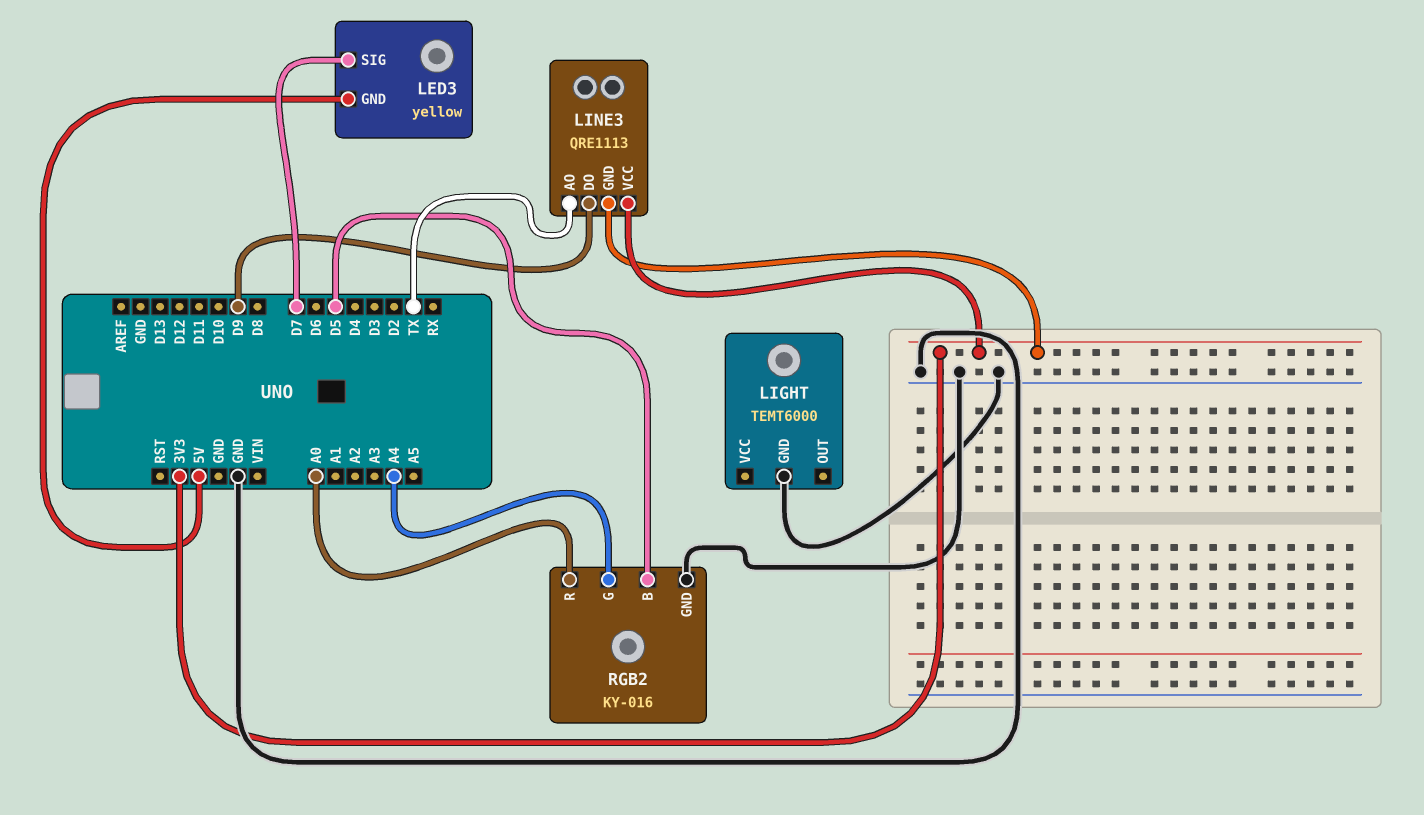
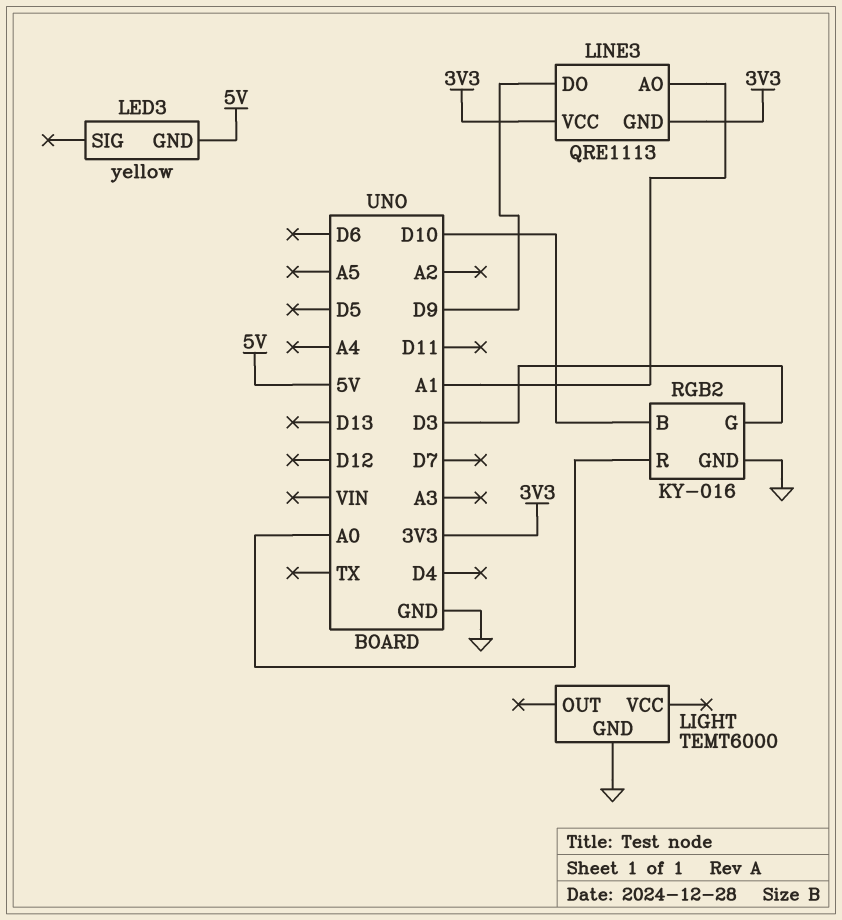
LED3 pin SIG: D7 -> none
LINE3 pin AO: TX -> A1
RGB2 pin B: D5 -> D10
RGB2 pin G: A4 -> D3

